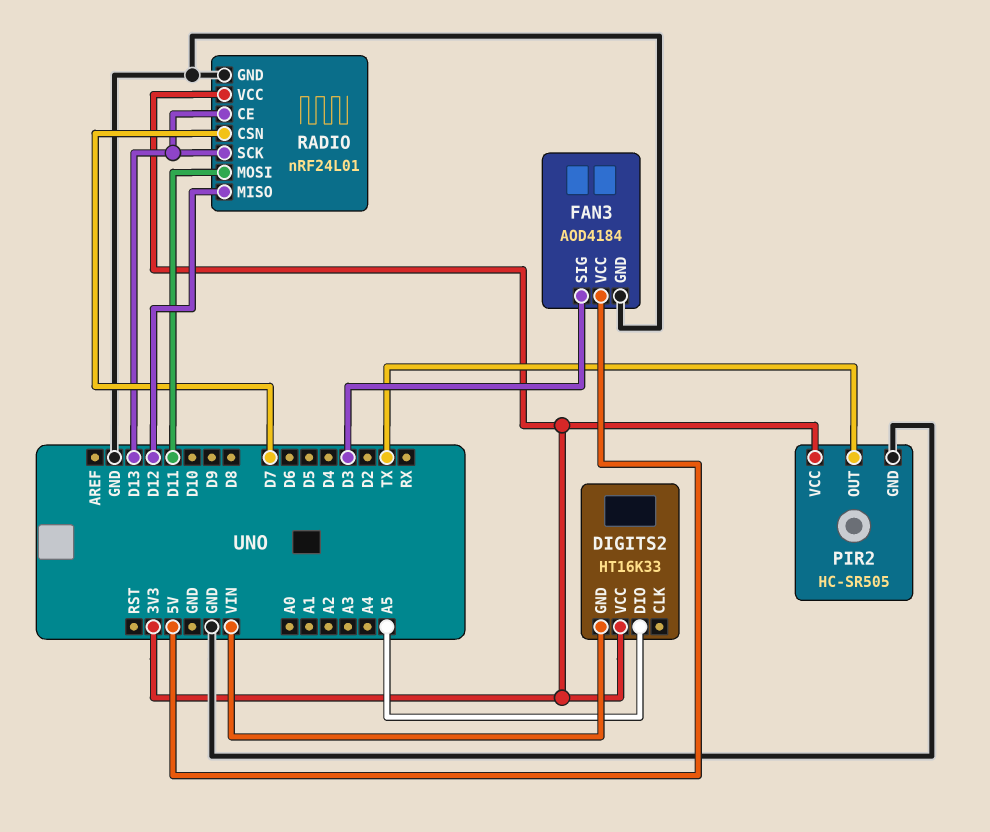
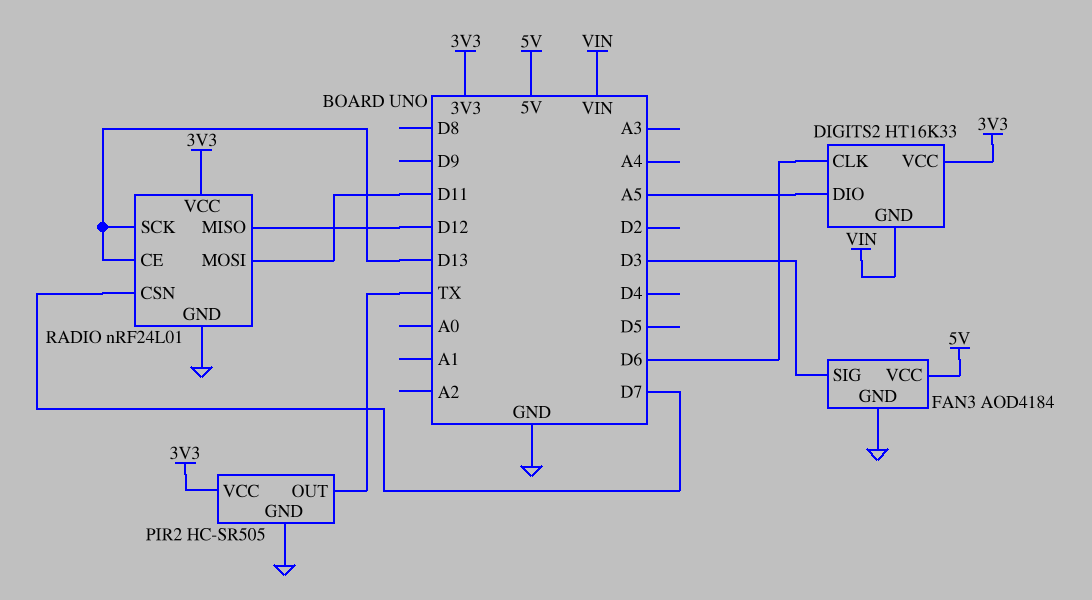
DIGITS2 pin CLK: none -> D6

